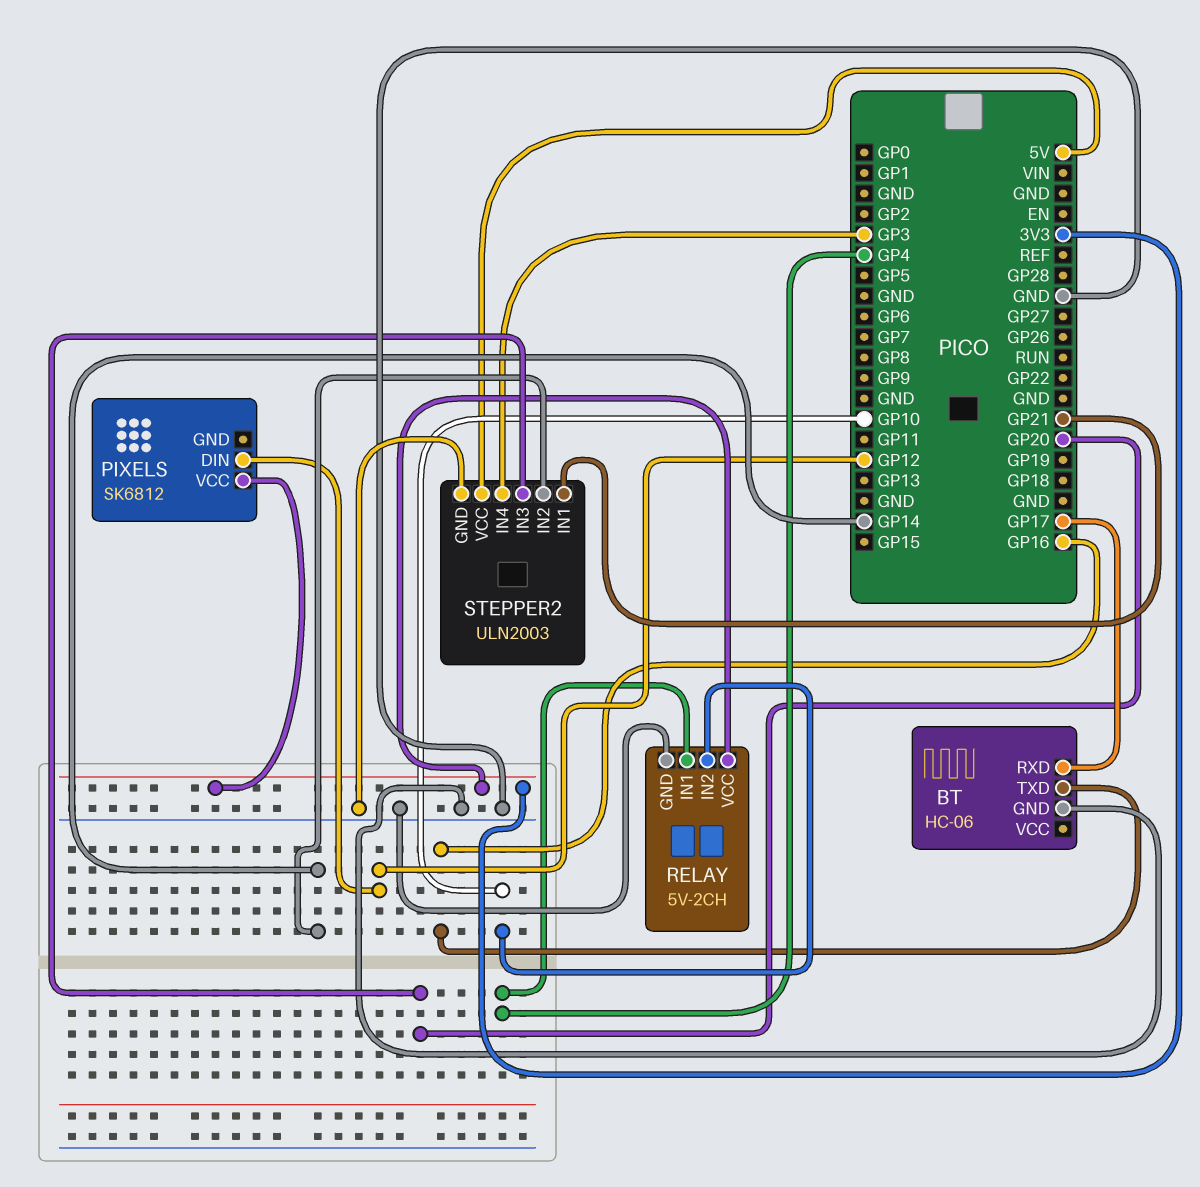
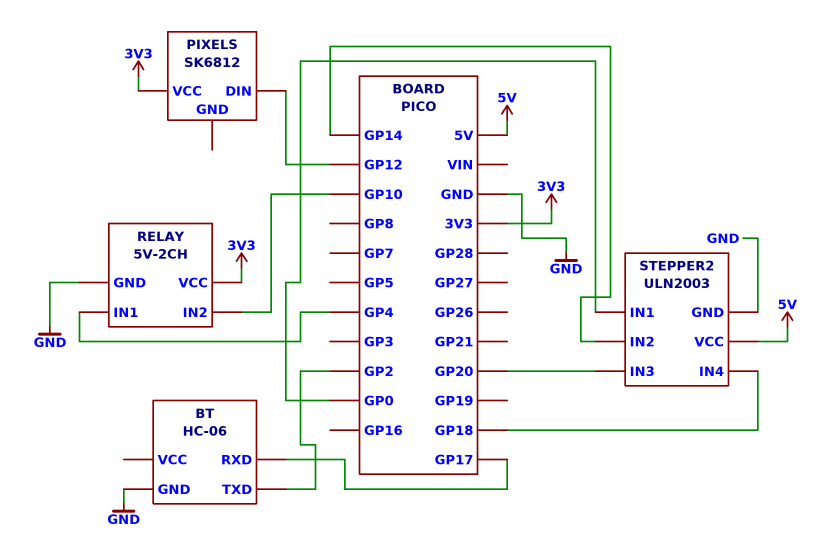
BT pin TXD: GP16 -> GP2
STEPPER2 pin IN1: GP21 -> GP0
STEPPER2 pin IN4: GP3 -> GP18

